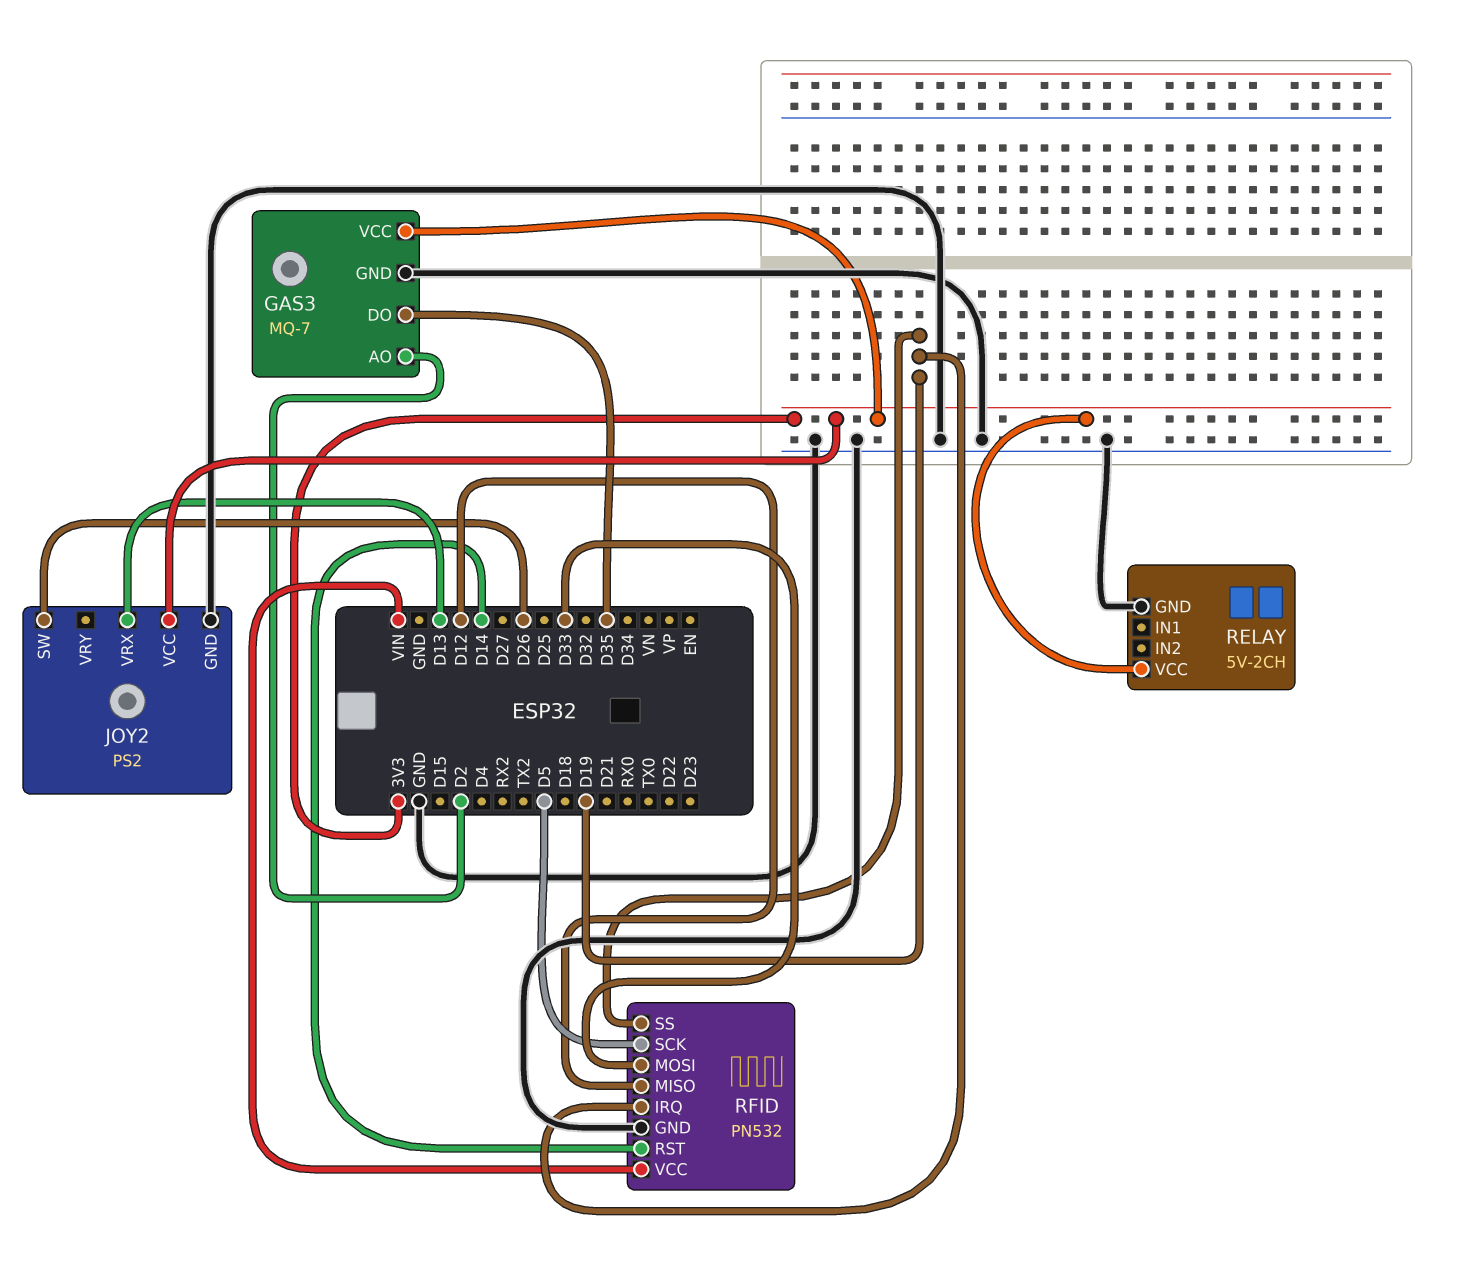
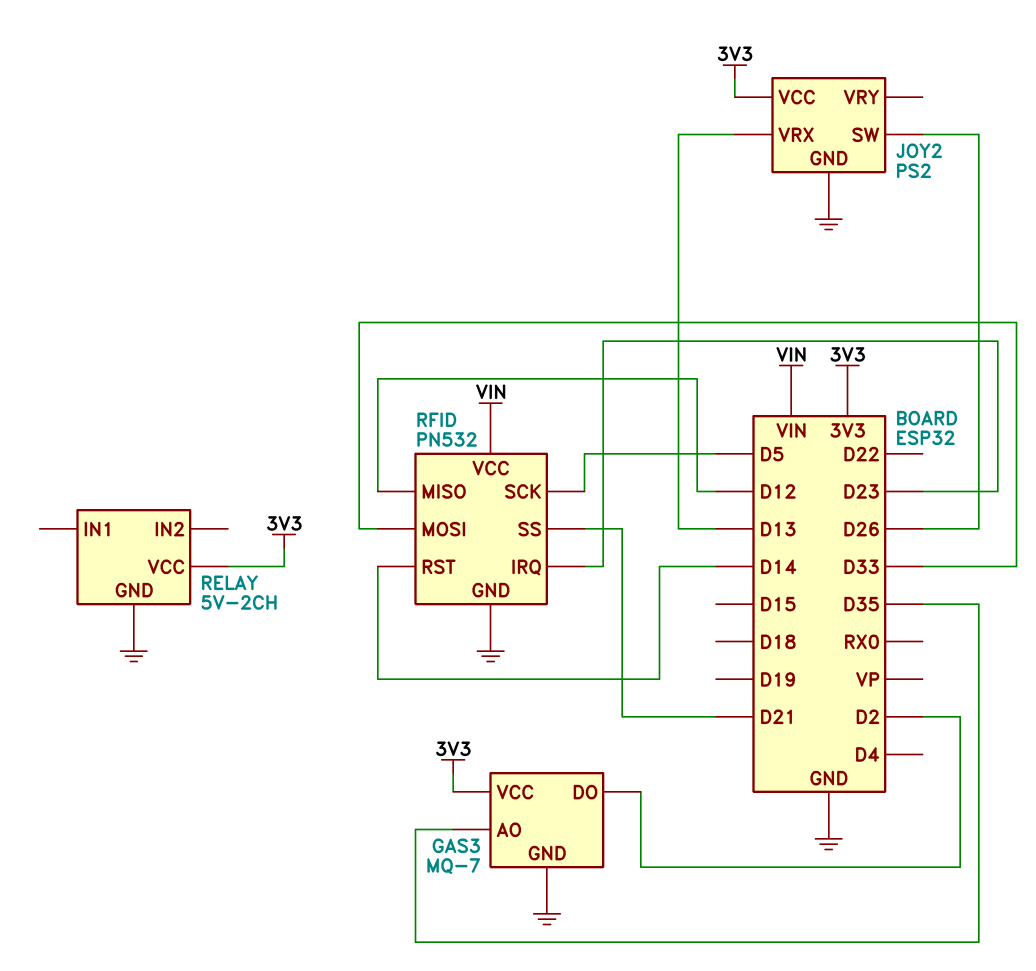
GAS3 pin AO: D2 -> D35
GAS3 pin DO: D35 -> D2
RFID pin IRQ: D19 -> D23
RFID pin SS: D19 -> D21

